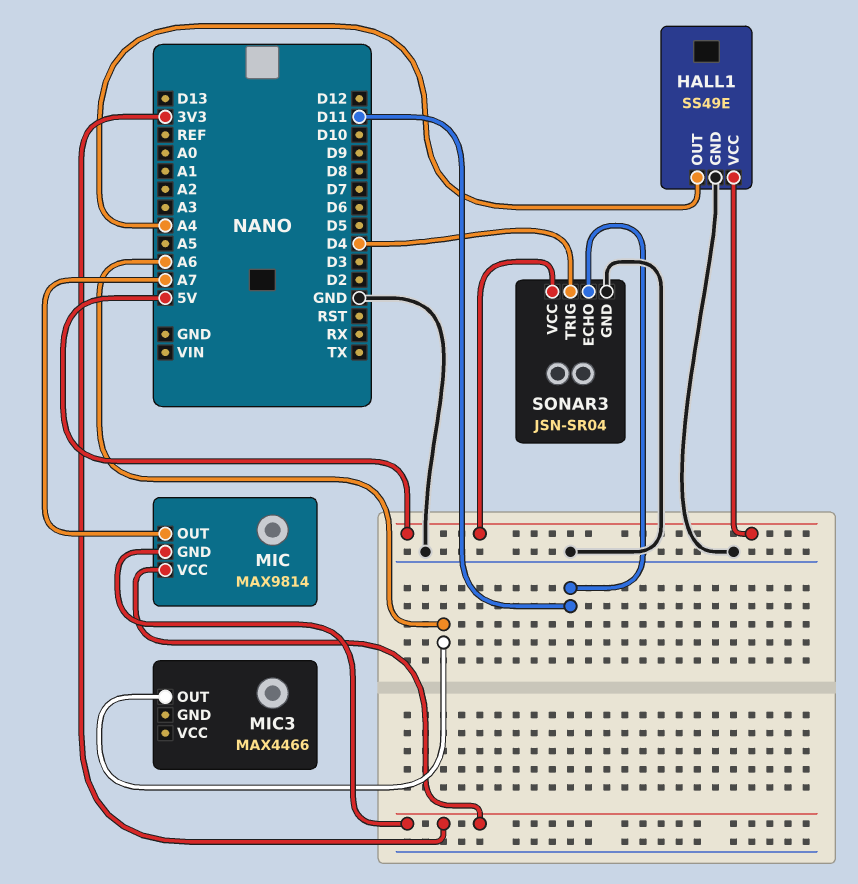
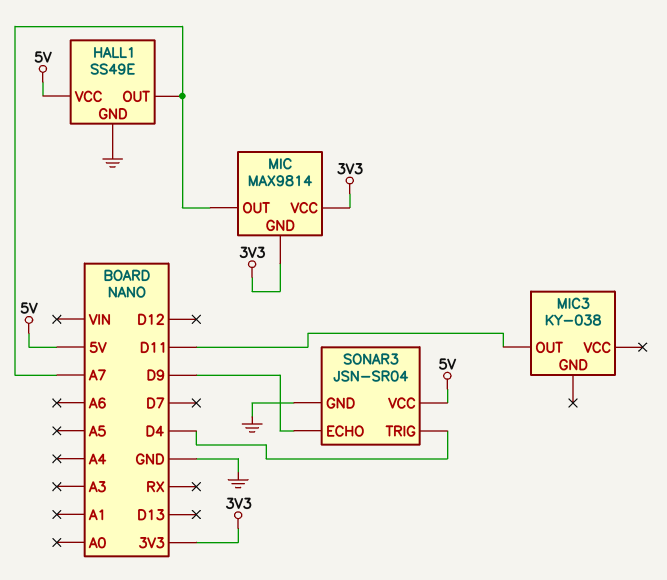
HALL1 pin OUT: A4 -> A7
MIC3: MAX4466 -> KY-038
MIC3 pin OUT: A6 -> D11
SONAR3 pin ECHO: D11 -> D9

